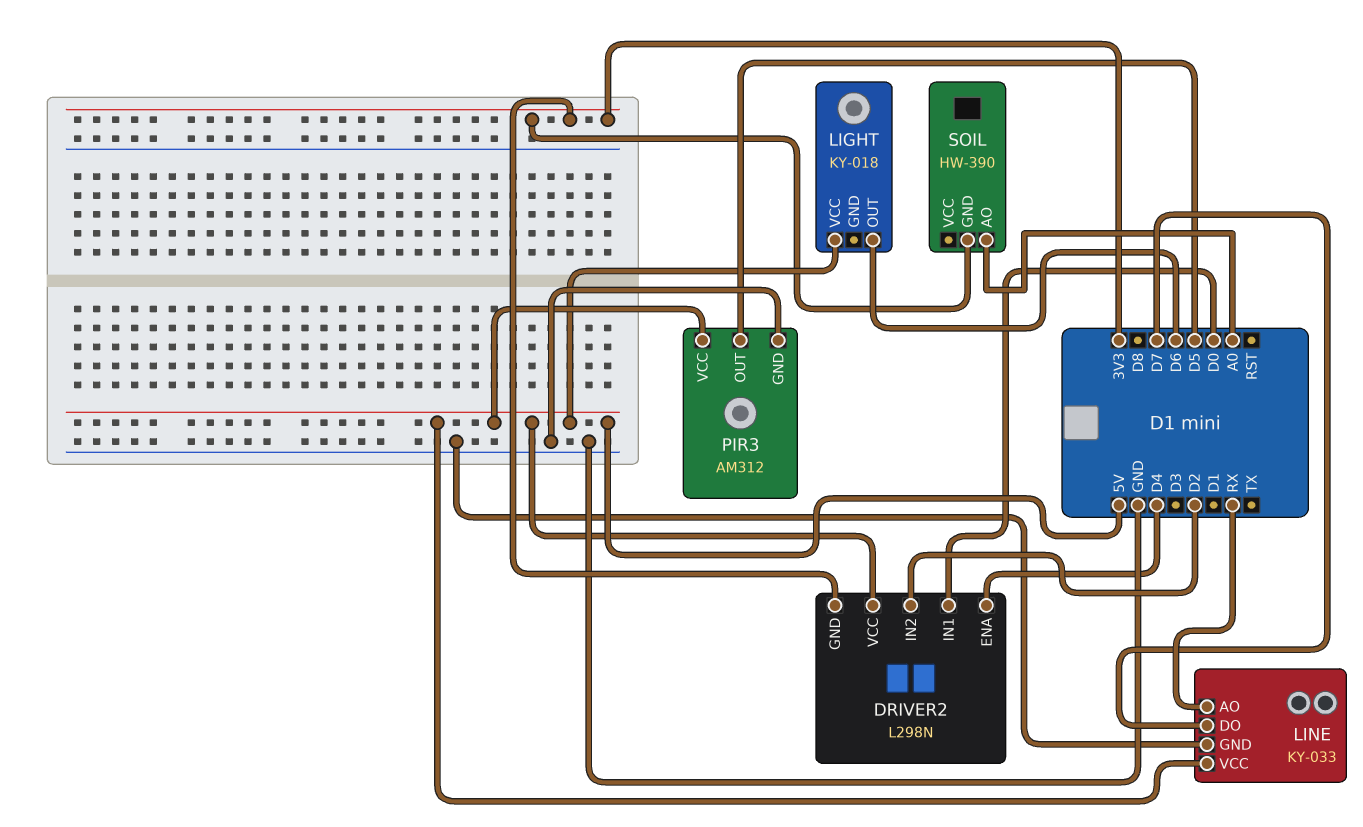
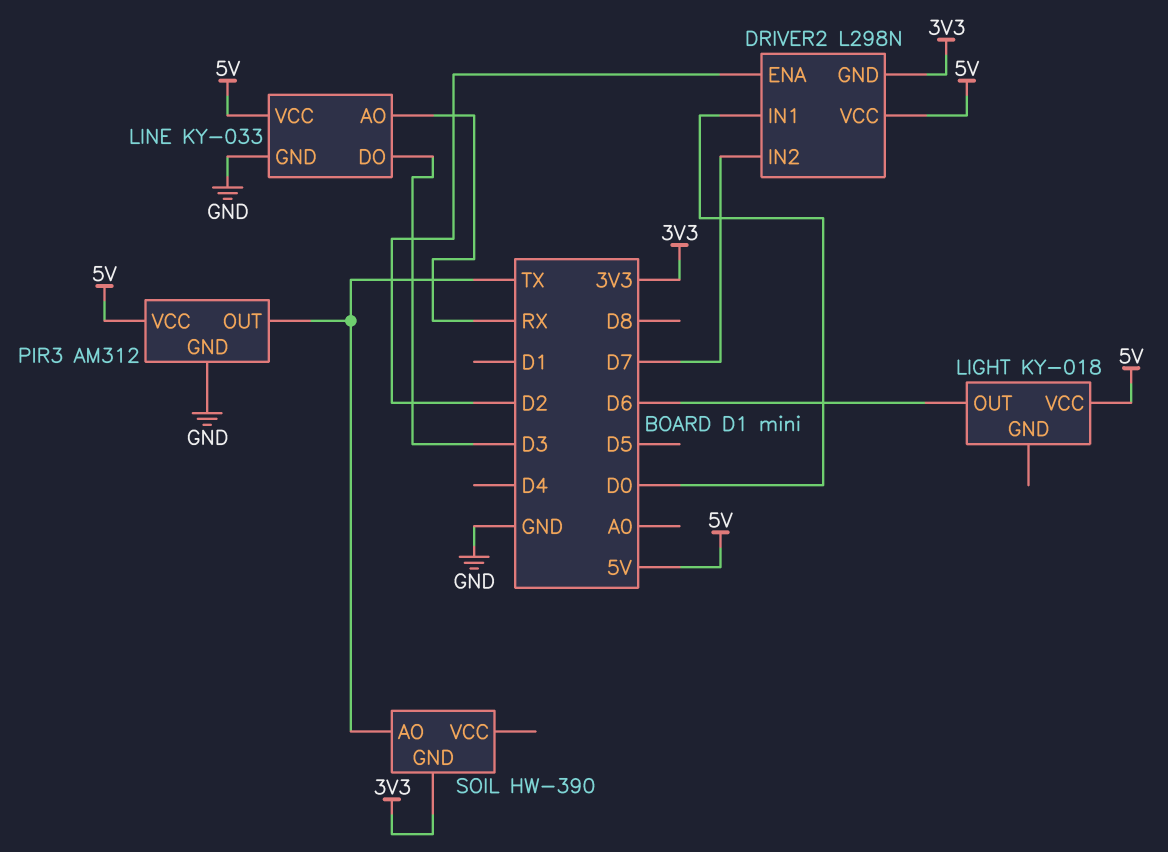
DRIVER2 pin ENA: D4 -> D2
DRIVER2 pin IN2: D2 -> D7
LINE pin DO: D7 -> D3
PIR3 pin OUT: D5 -> TX
SOIL pin AO: A0 -> TX

